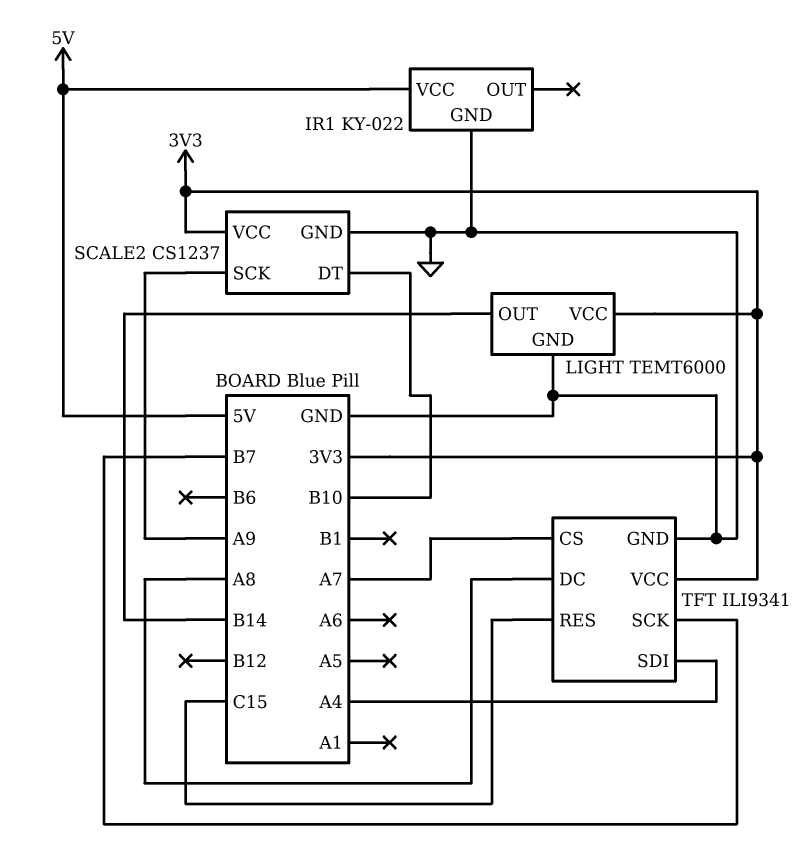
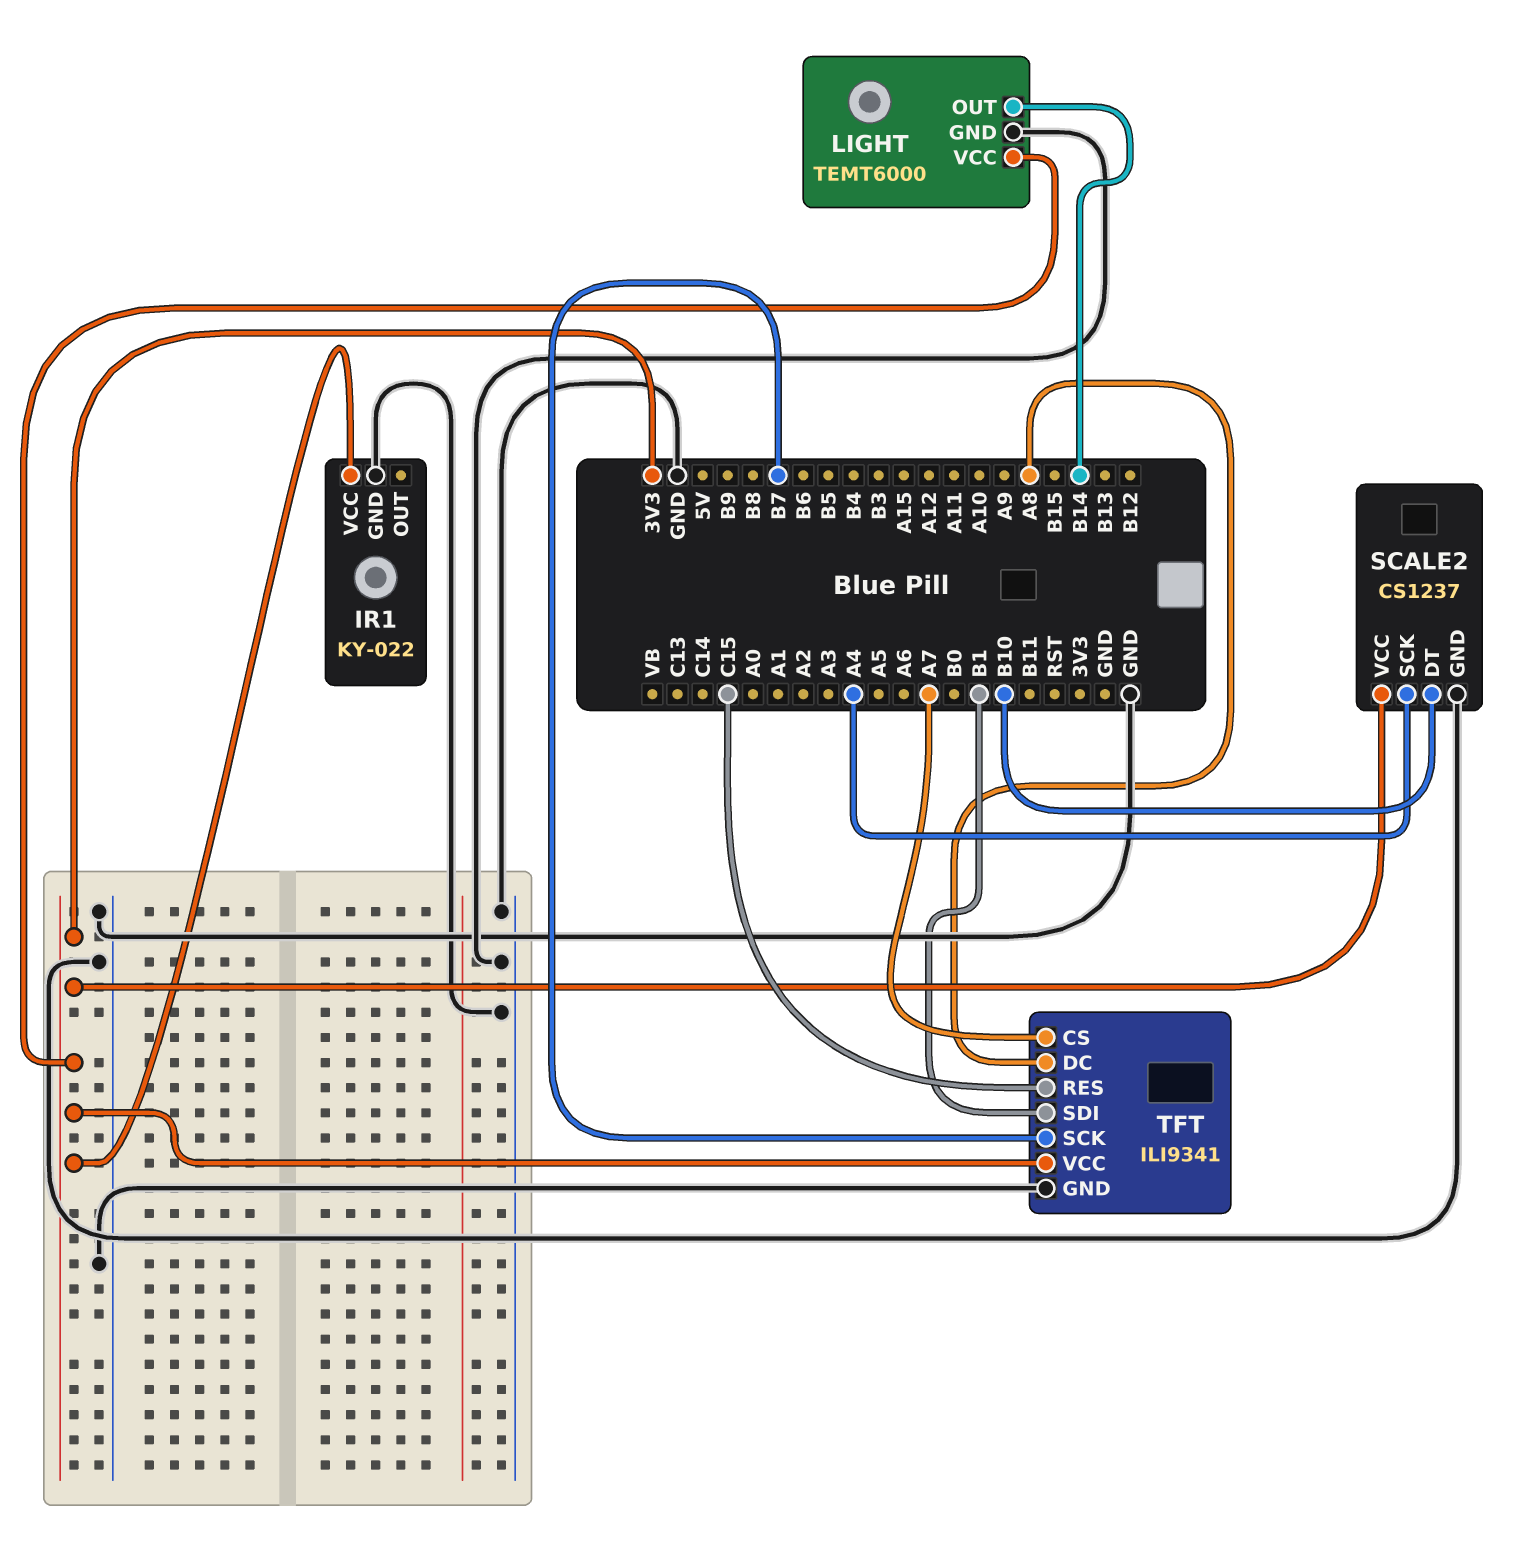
IR1 pin VCC: 5V -> 3V3
SCALE2 pin SCK: A9 -> A4
TFT pin SDI: A4 -> B1

